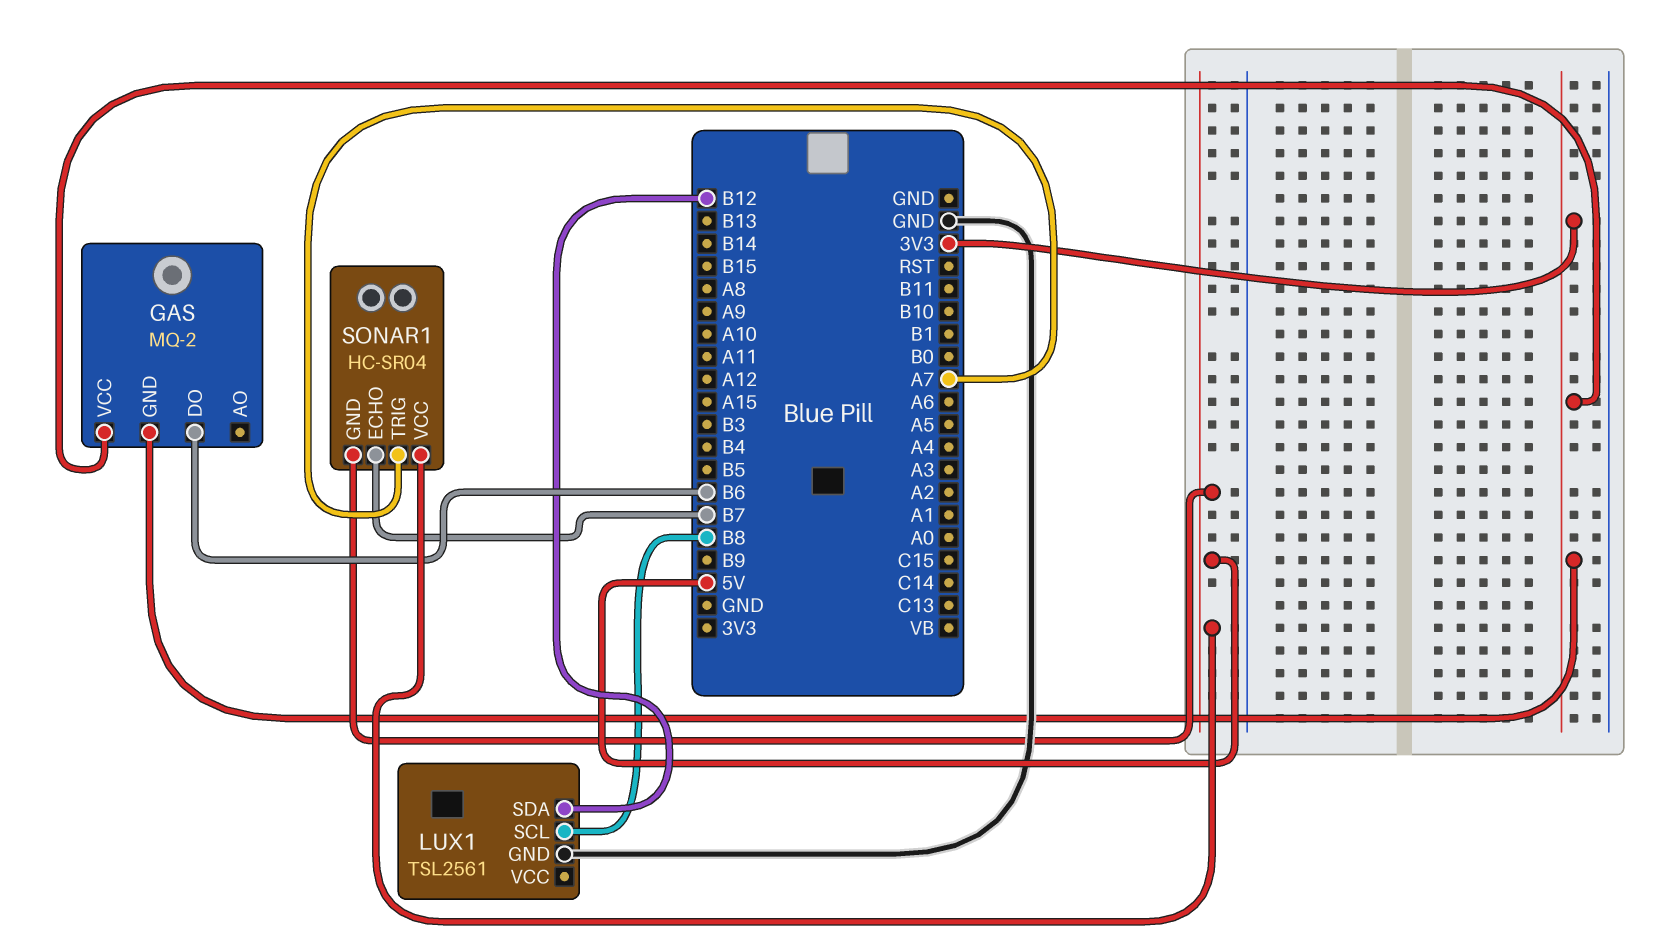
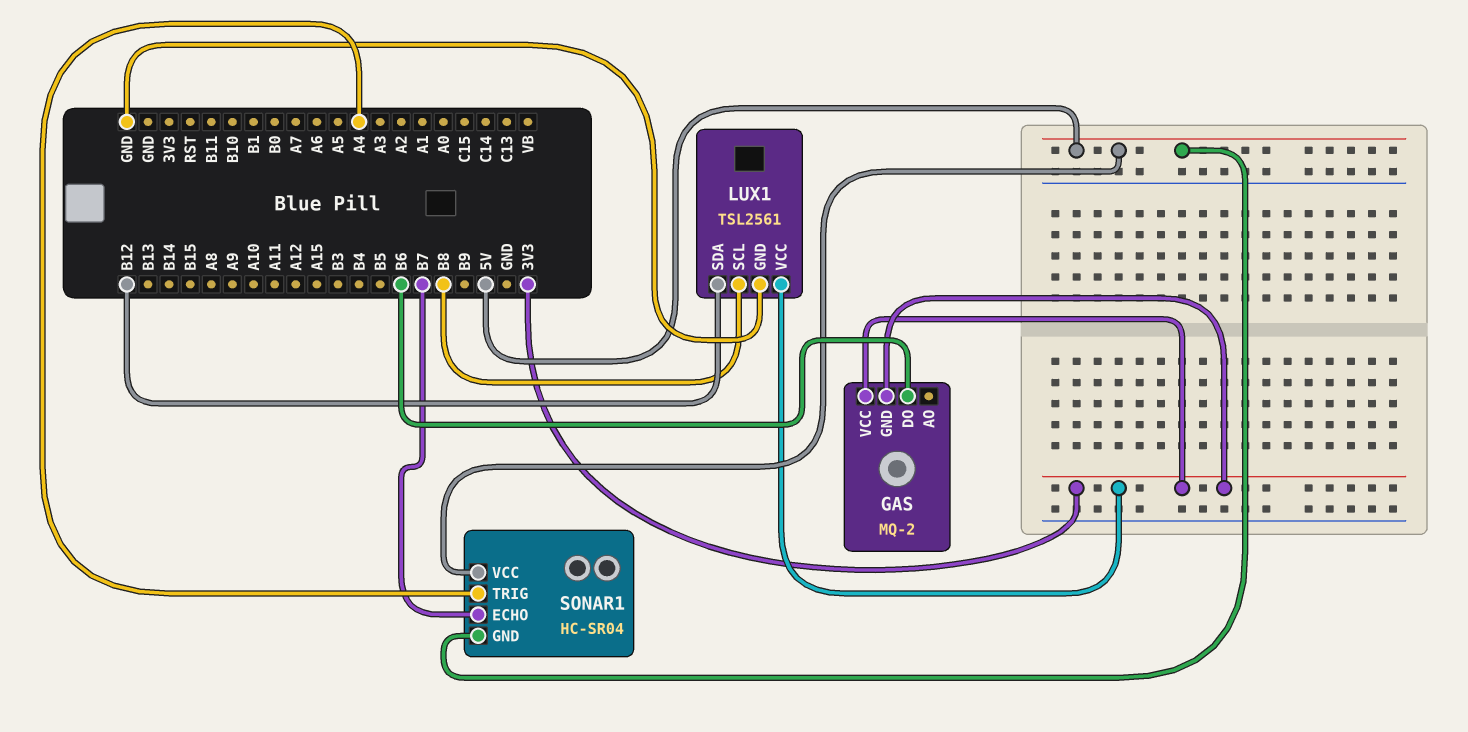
LUX1 pin VCC: none -> 3V3
SONAR1 pin TRIG: A7 -> A4

